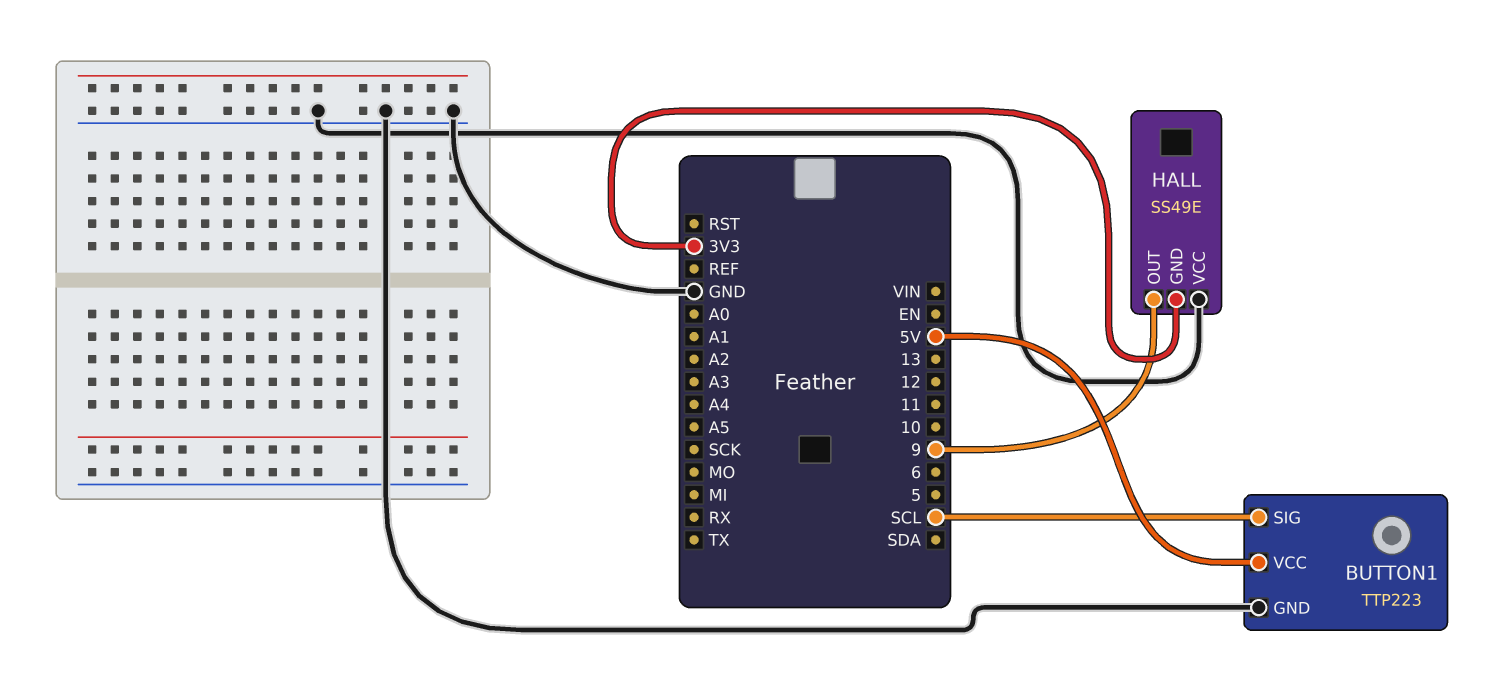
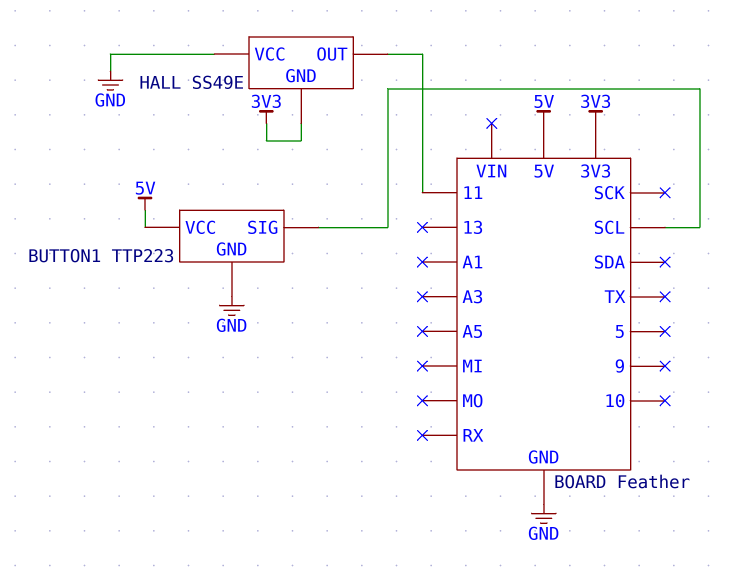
HALL pin OUT: 9 -> 11

